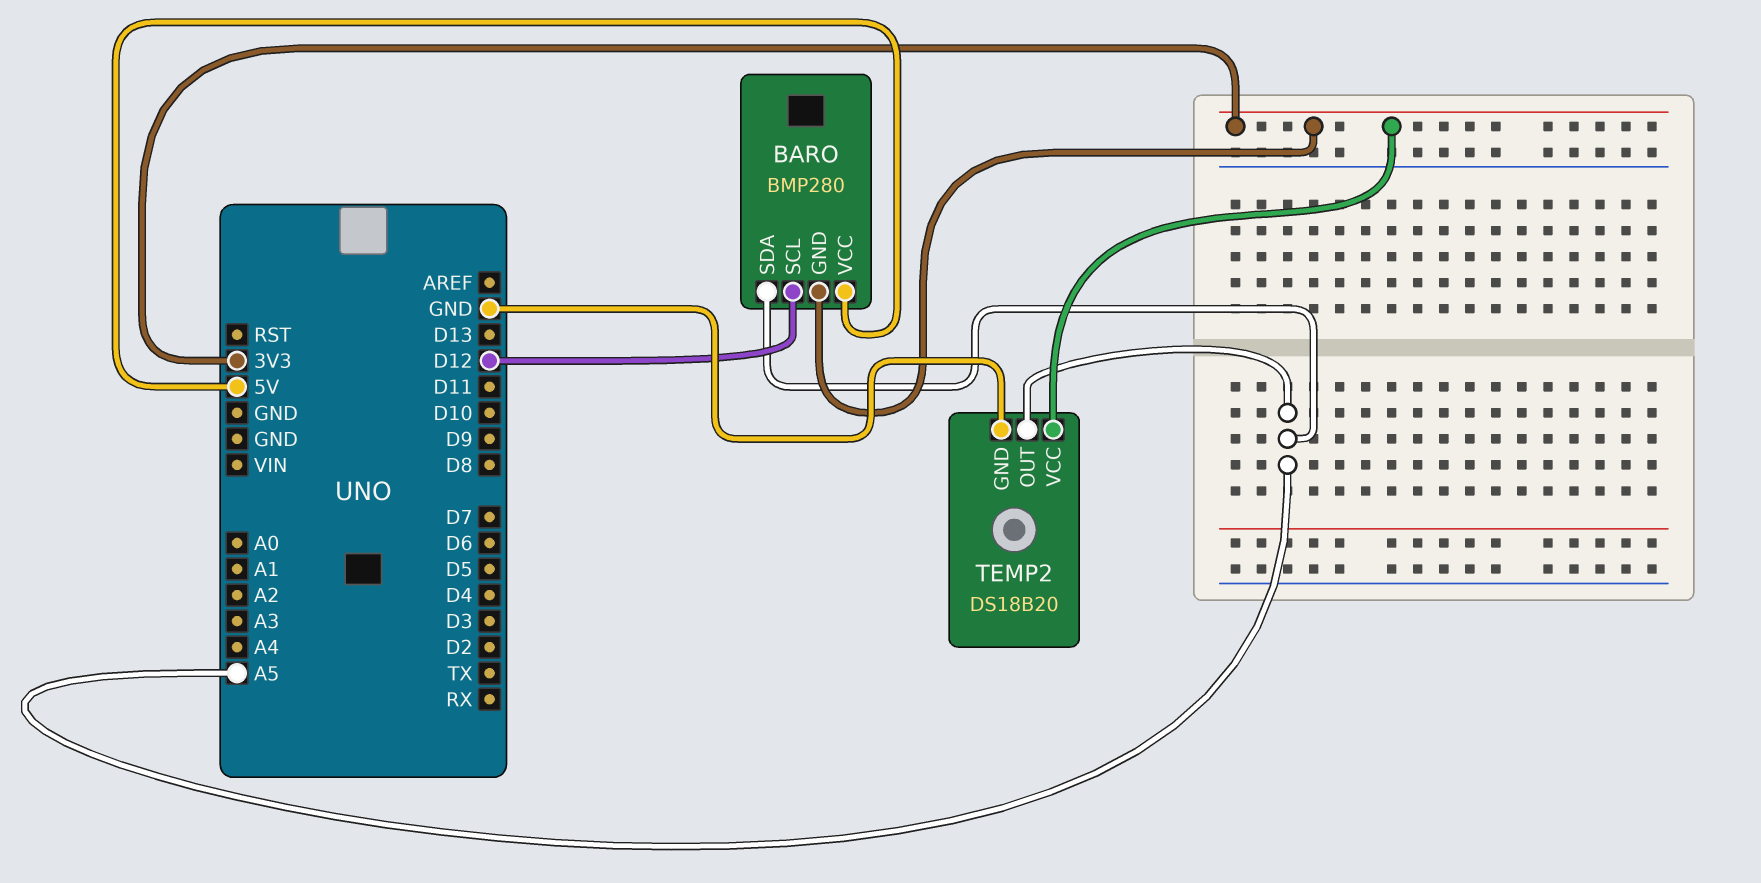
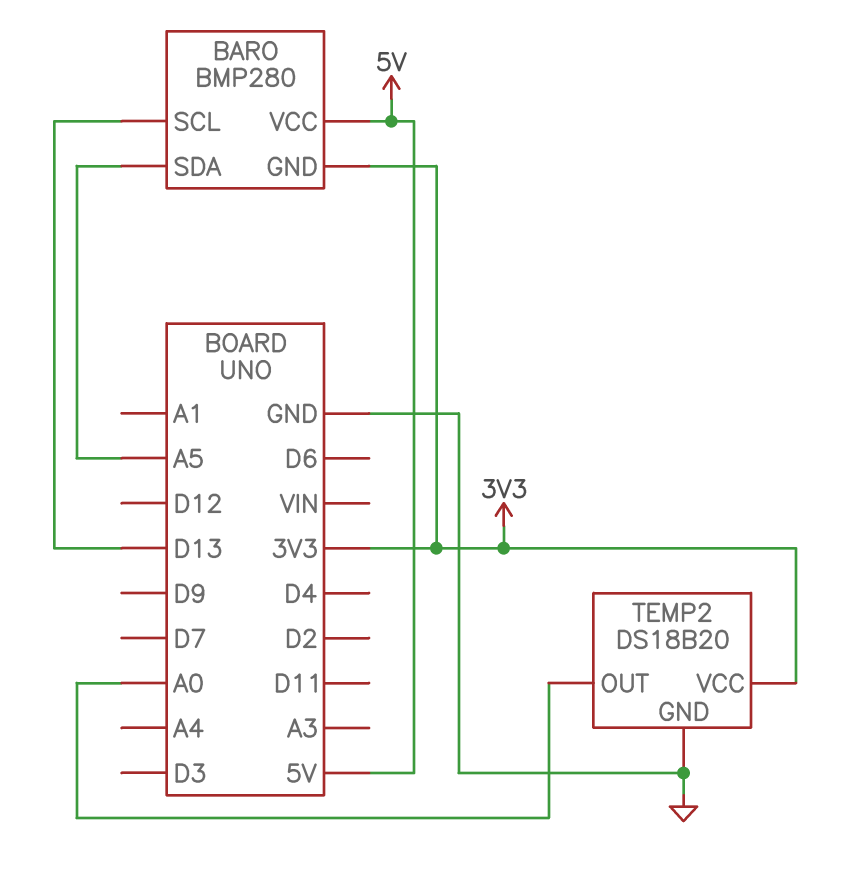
BARO pin SCL: D12 -> D13
TEMP2 pin OUT: A5 -> A0

